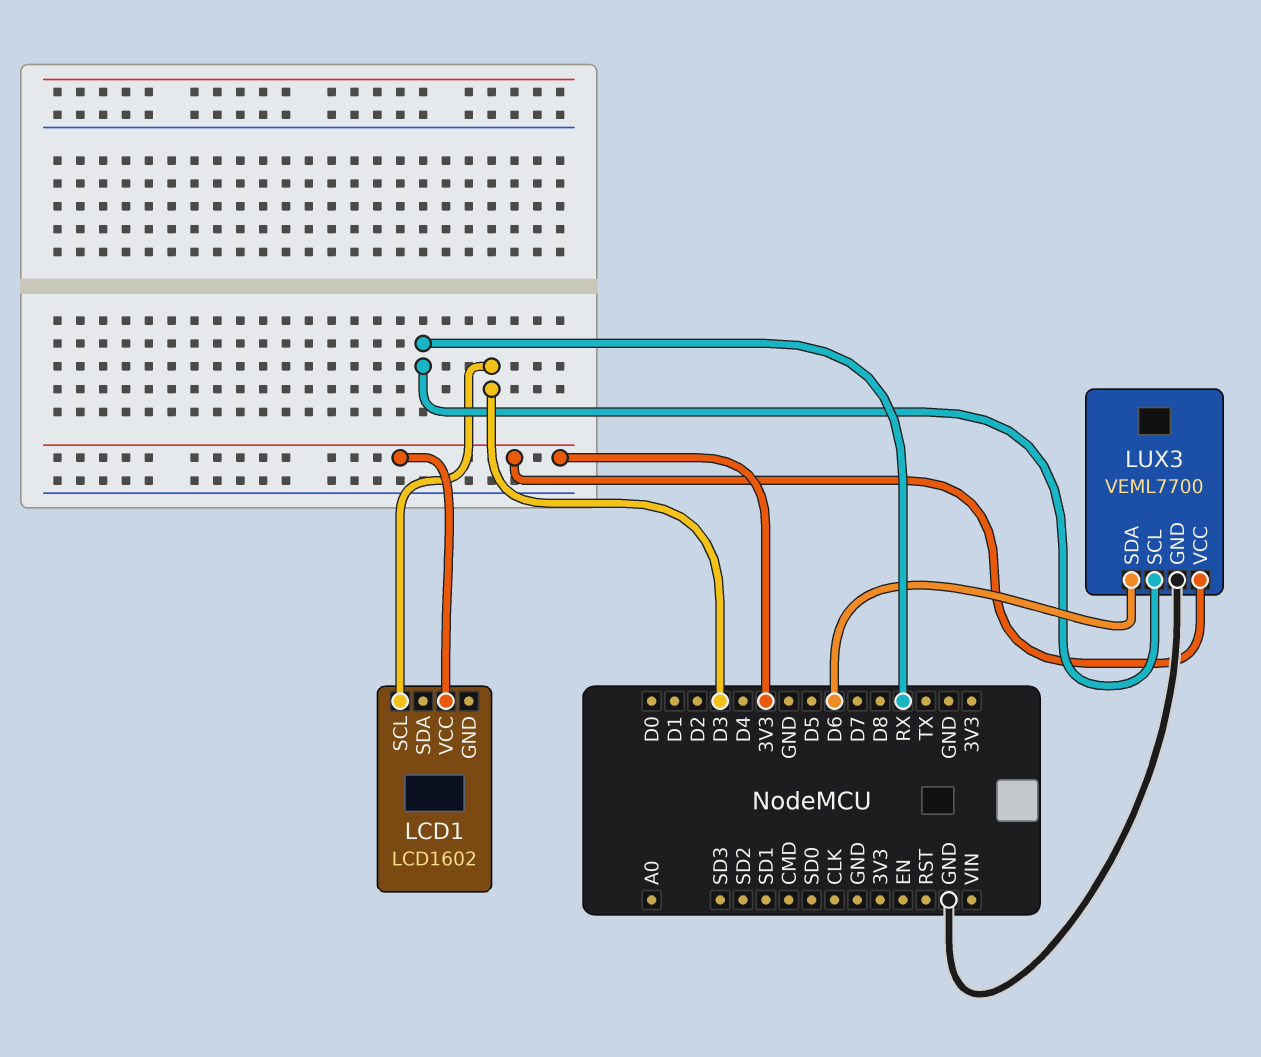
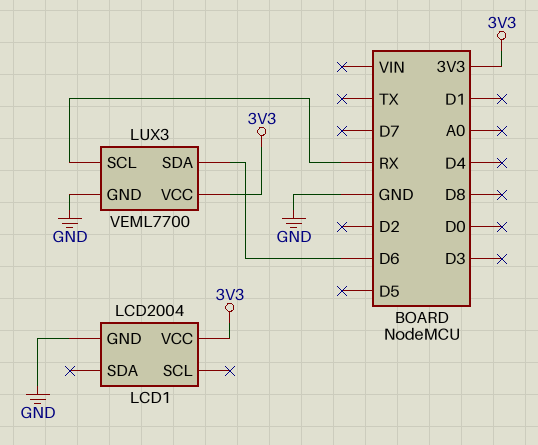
LCD1: LCD1602 -> LCD2004
LCD1 pin GND: none -> GND
LCD1 pin SCL: D3 -> none

